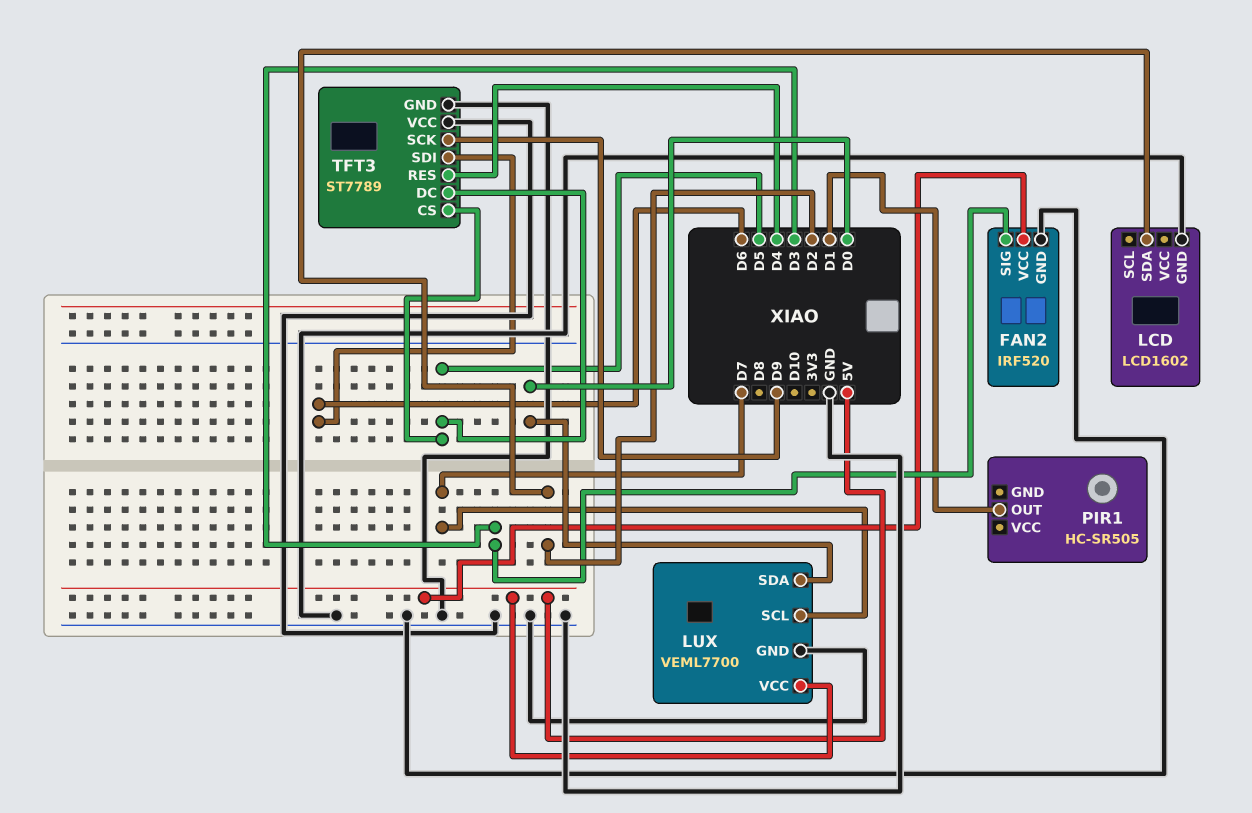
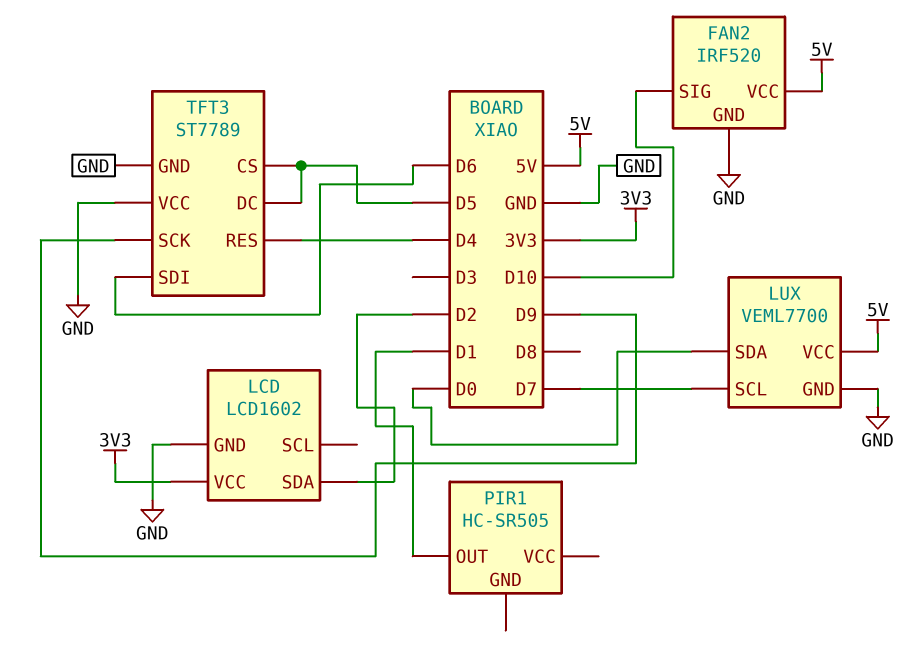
FAN2 pin SIG: D3 -> D10
LCD pin VCC: none -> 3V3

